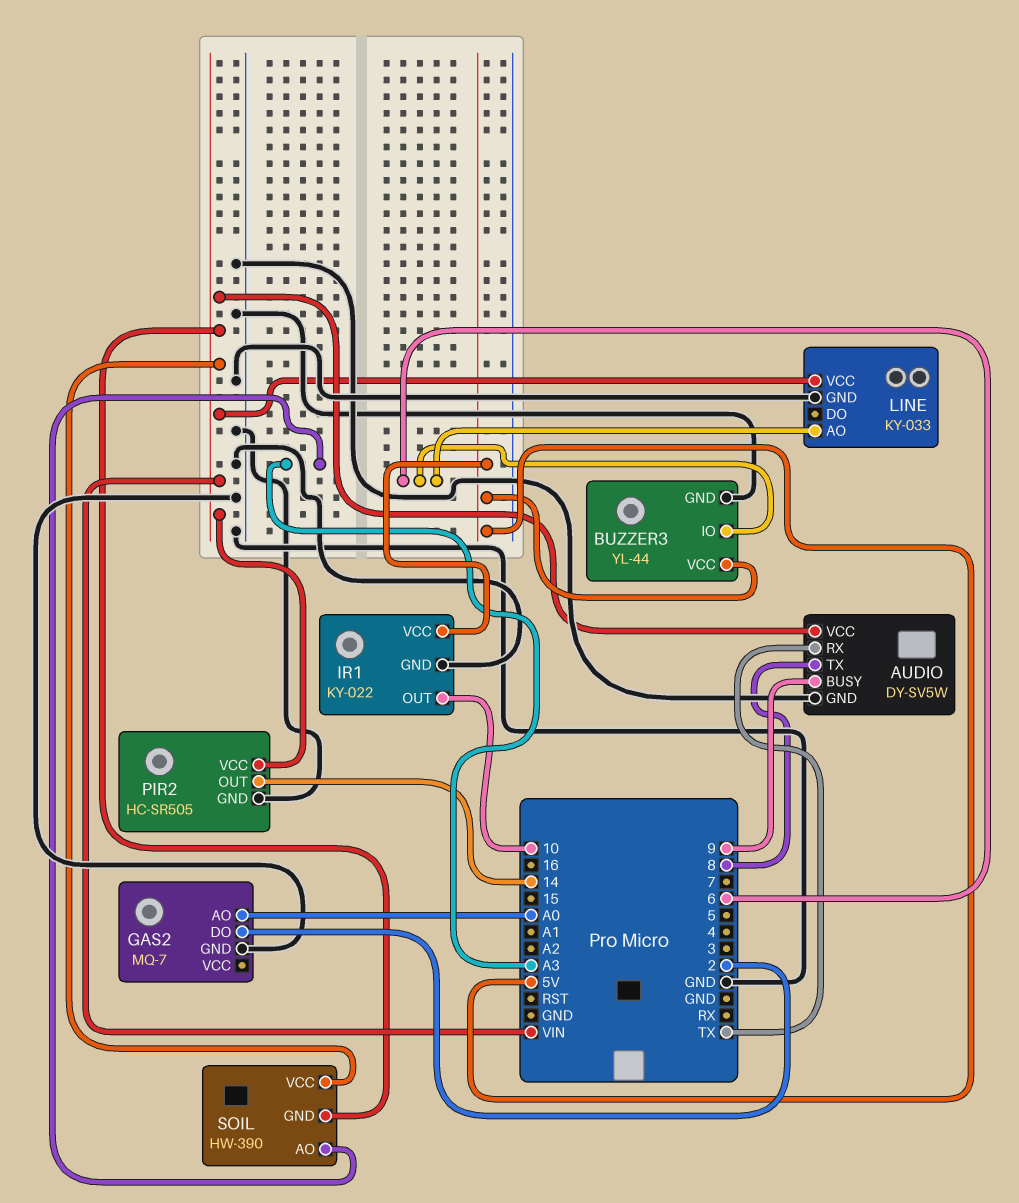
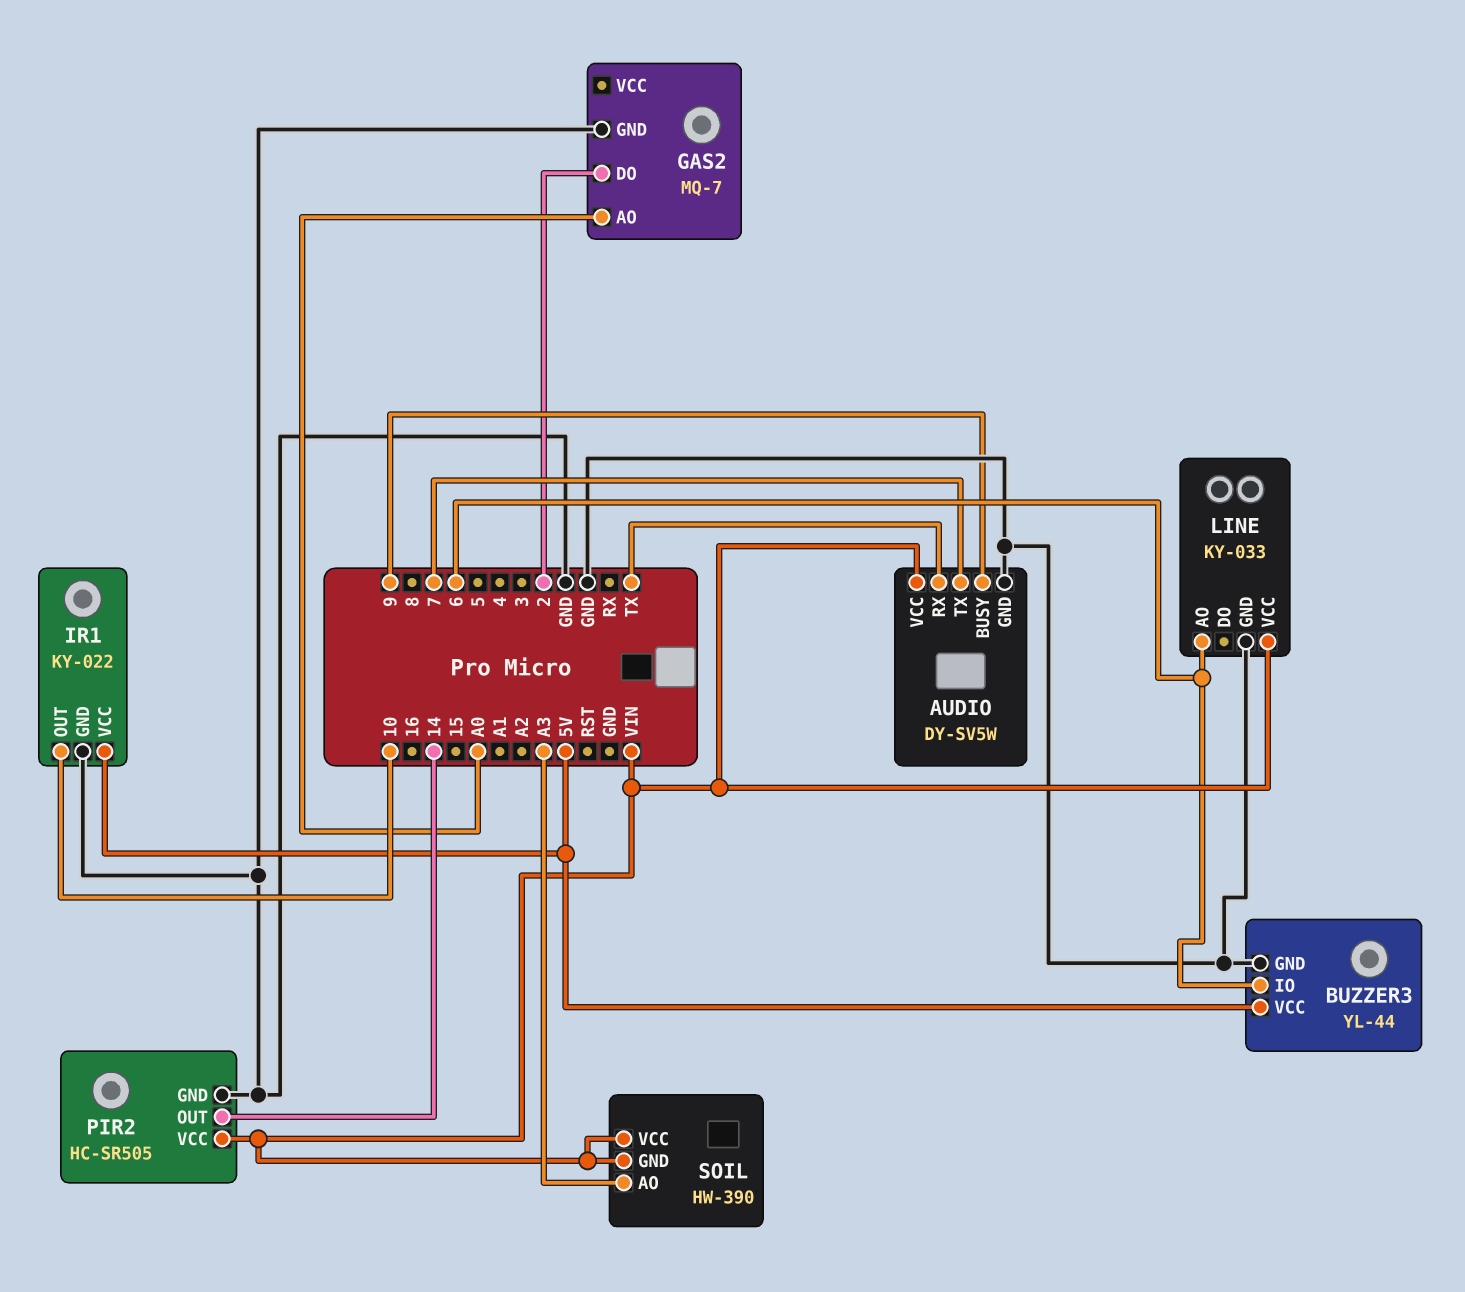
AUDIO pin TX: 8 -> 7

